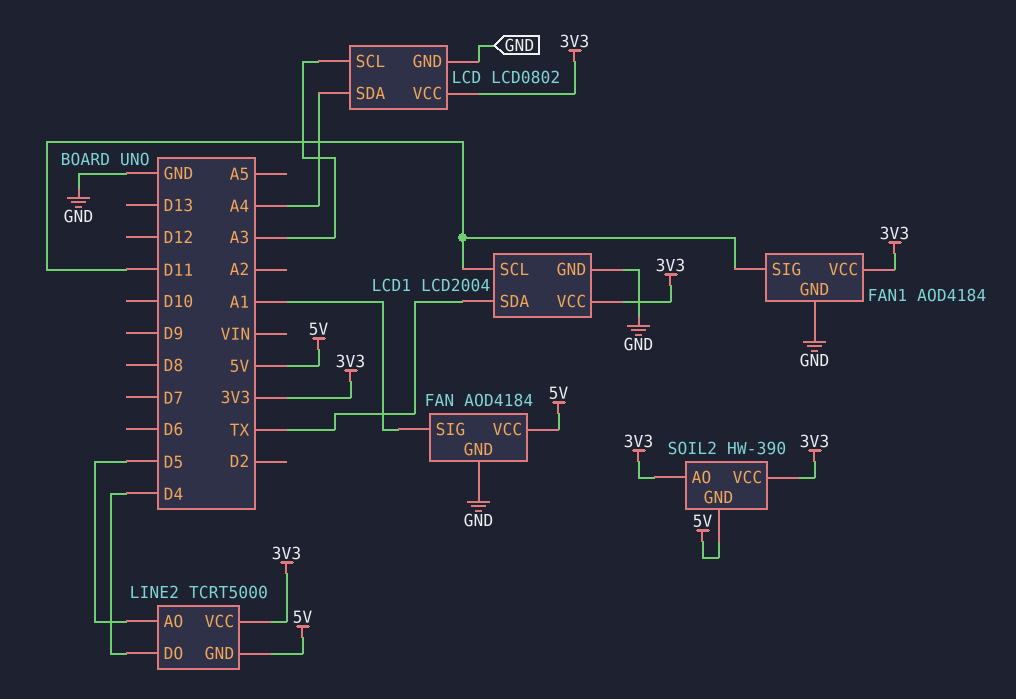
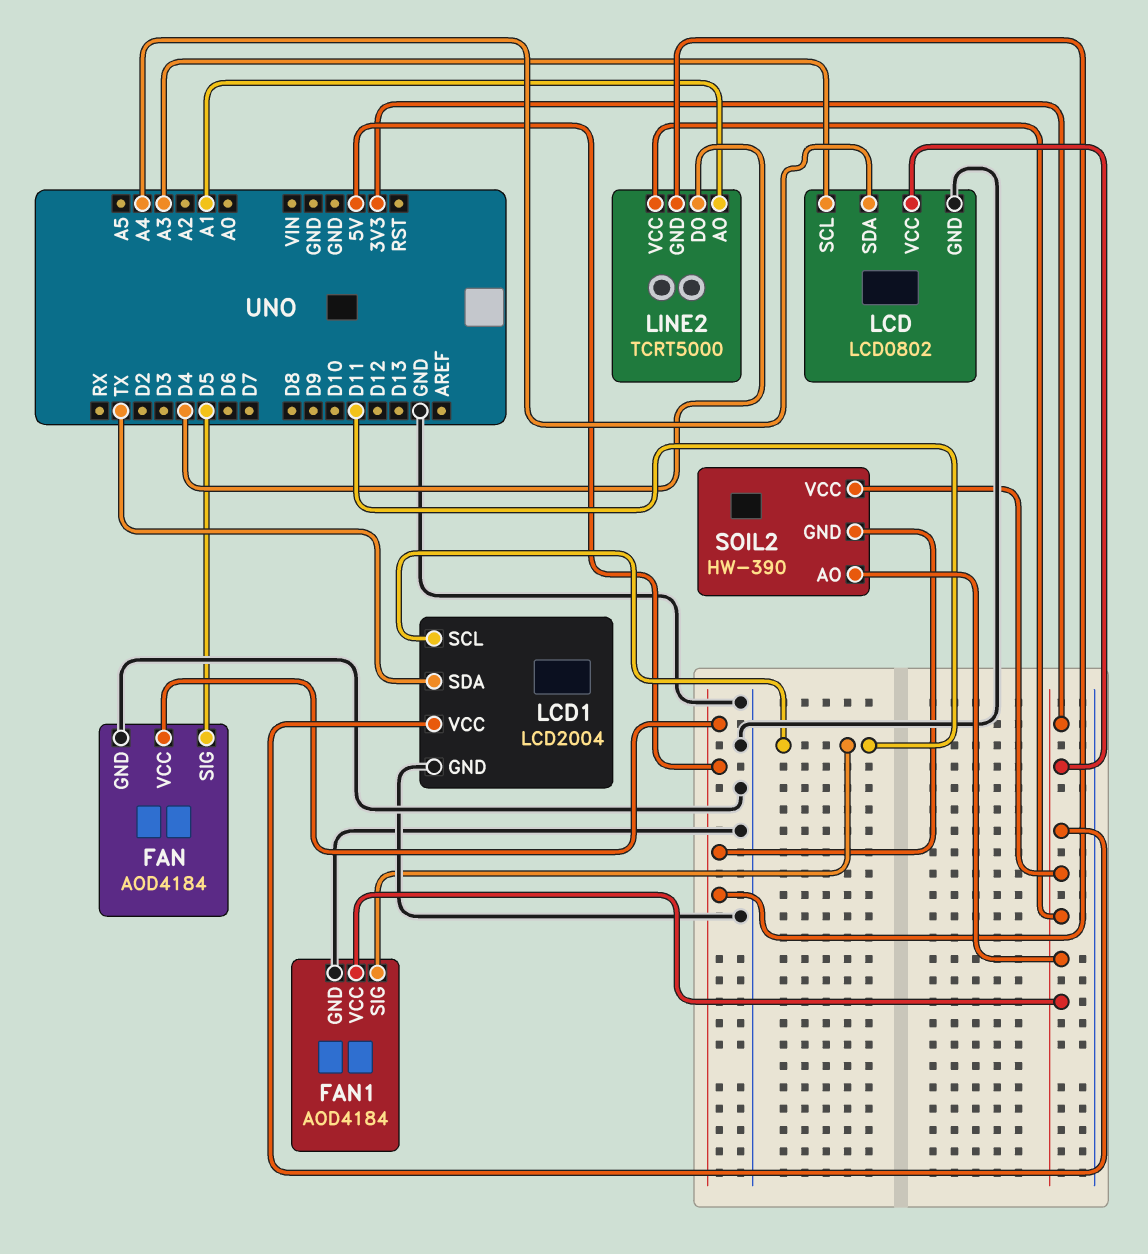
FAN pin SIG: A1 -> D5
LINE2 pin AO: D5 -> A1

